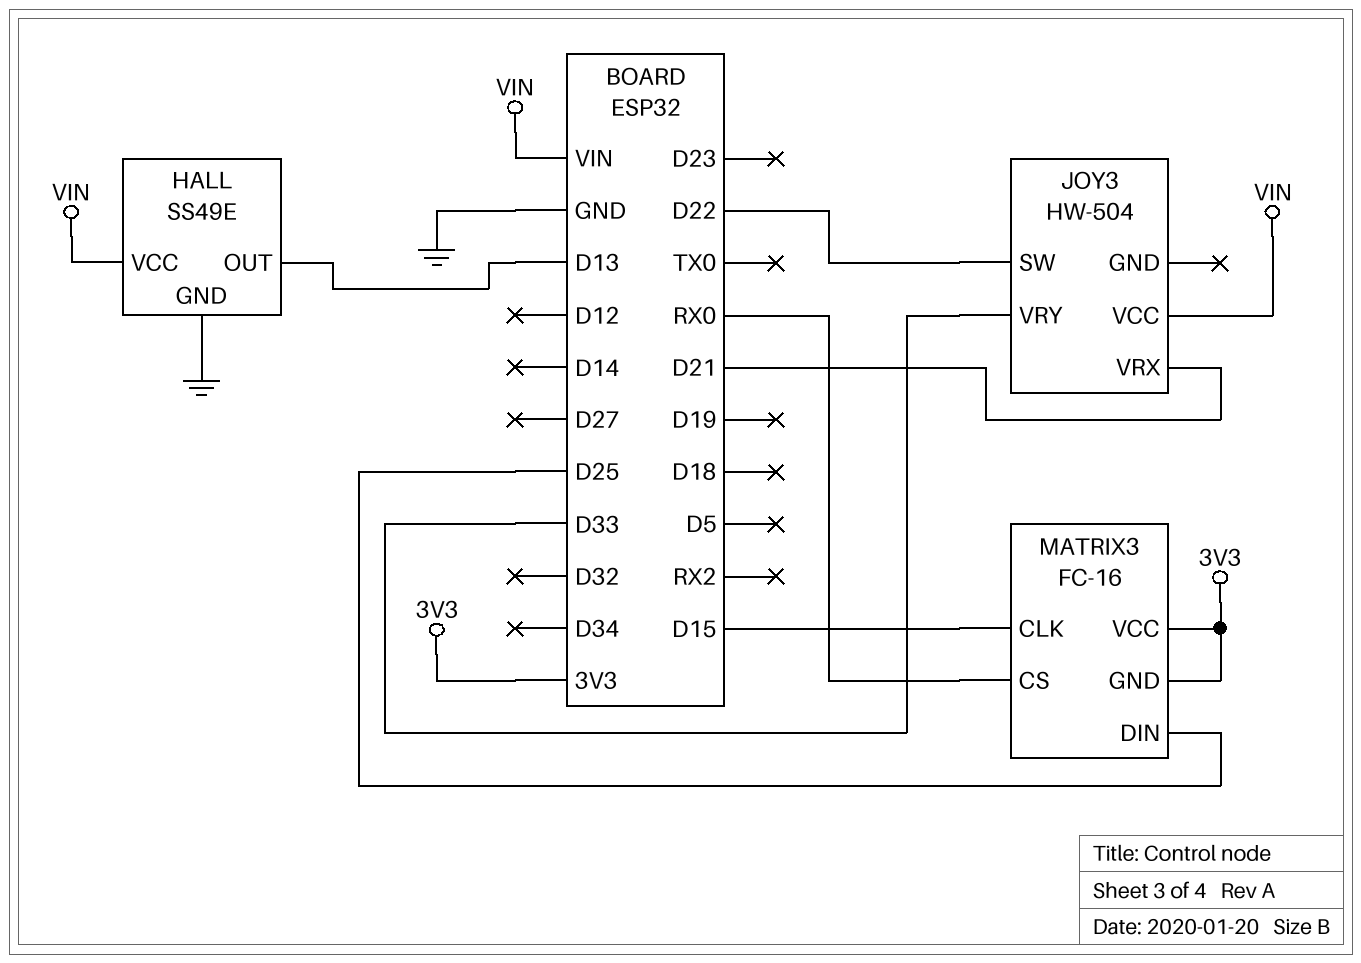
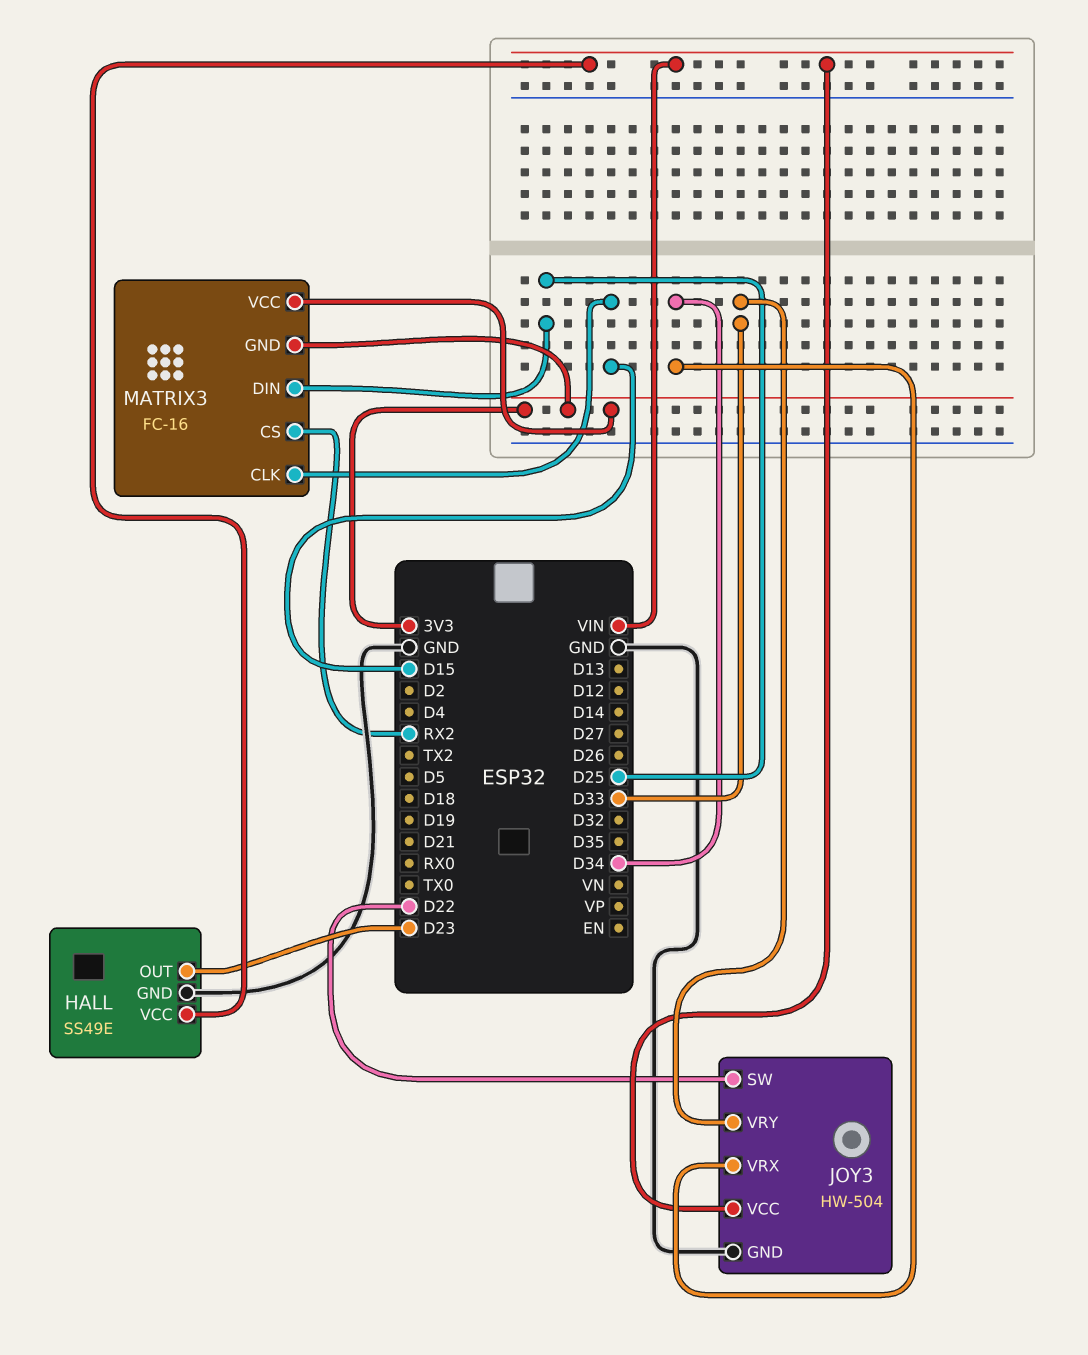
HALL pin OUT: D13 -> D23
JOY3 pin GND: none -> GND
JOY3 pin VRX: D21 -> D34
MATRIX3 pin CS: RX0 -> RX2

